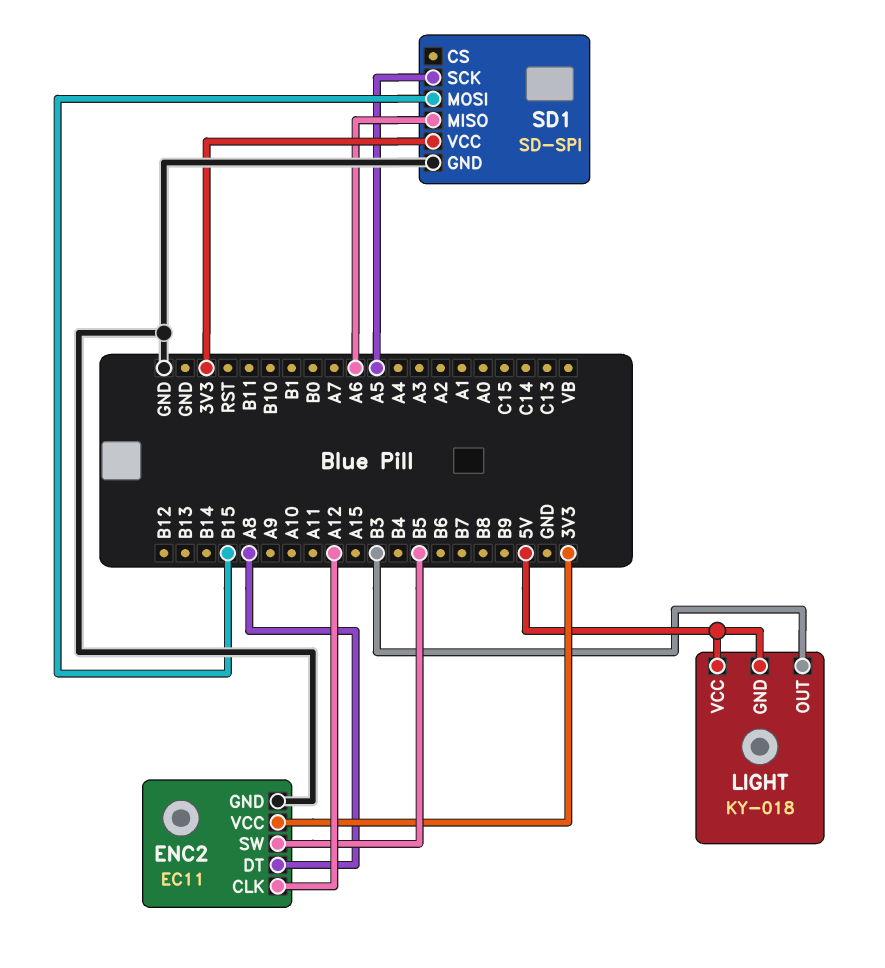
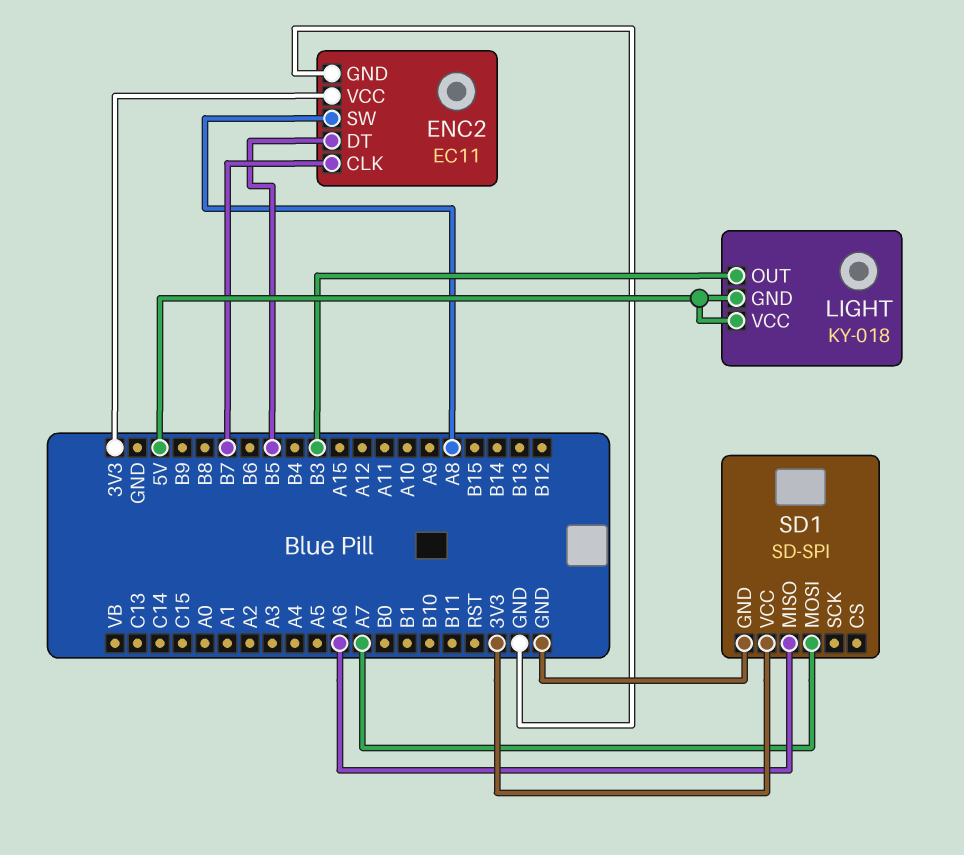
ENC2 pin CLK: A12 -> B7
ENC2 pin DT: A8 -> B5
ENC2 pin SW: B5 -> A8
SD1 pin MOSI: B15 -> A7
SD1 pin SCK: A5 -> none

